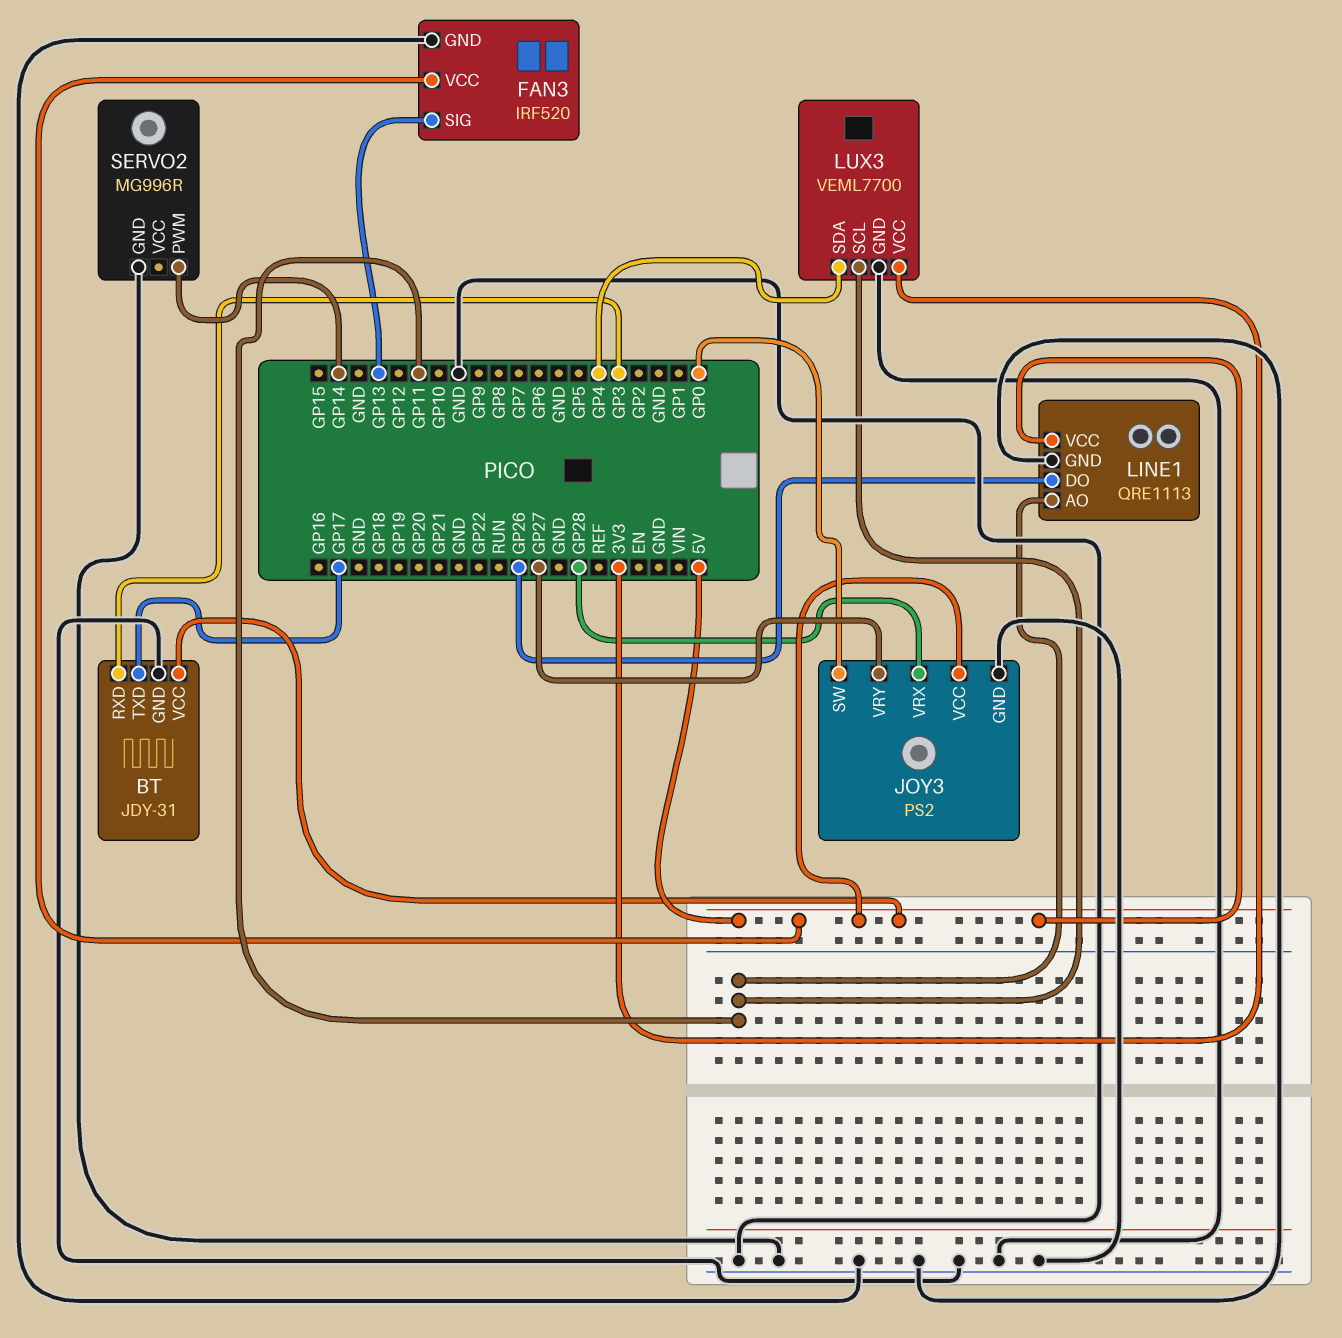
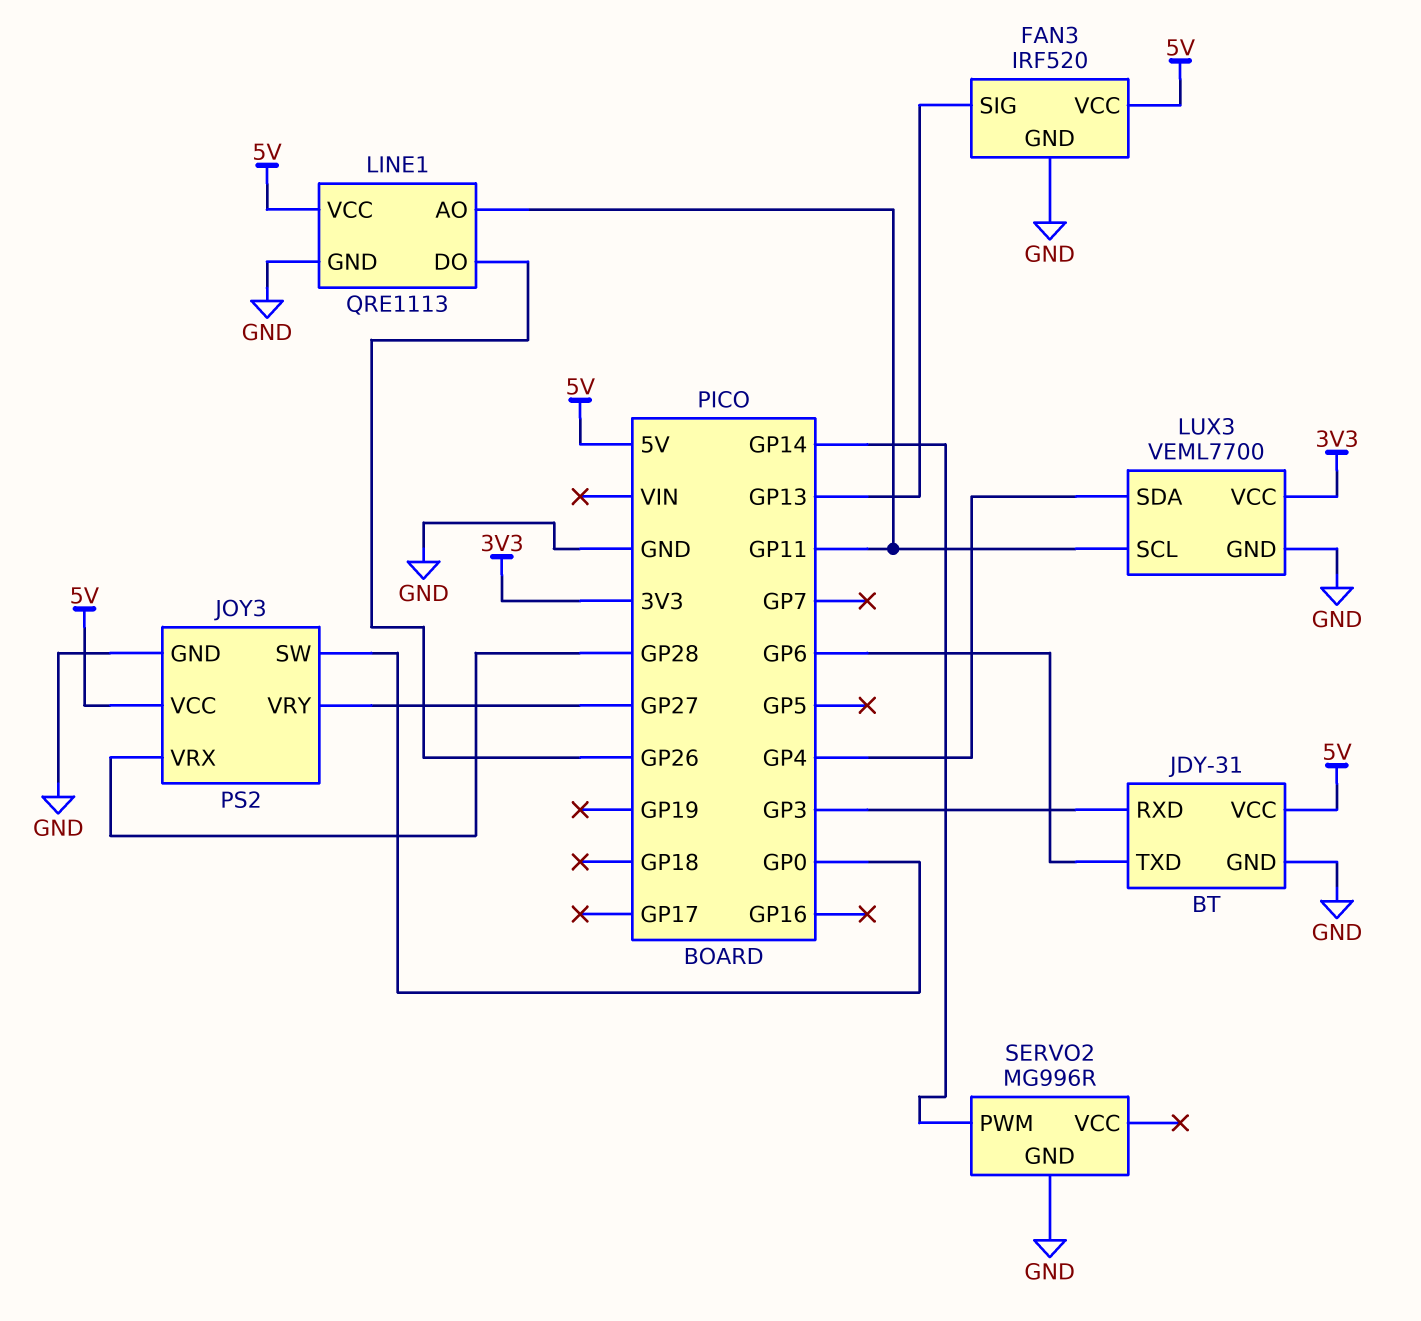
BT pin TXD: GP17 -> GP6

